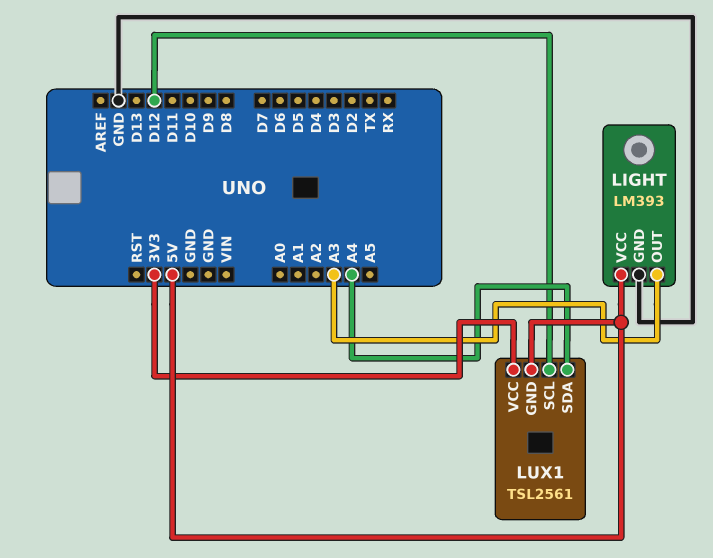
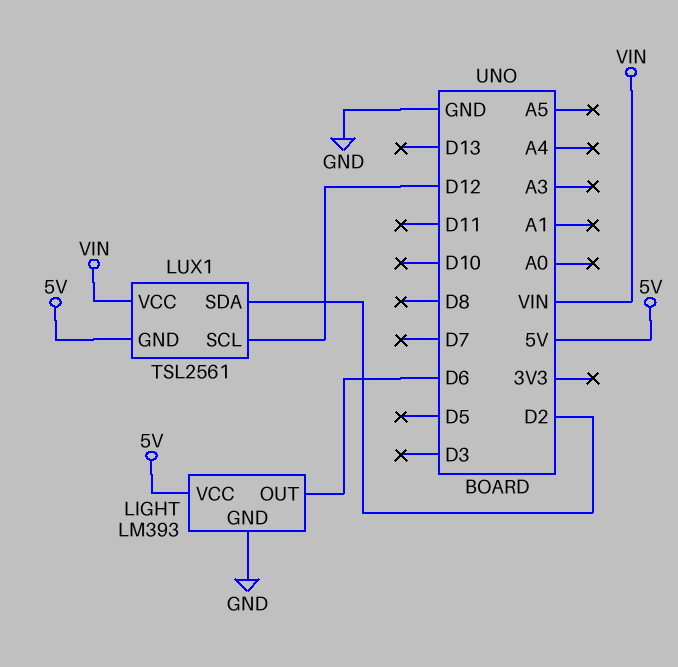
LIGHT pin OUT: A3 -> D6
LUX1 pin SDA: A4 -> D2
LUX1 pin VCC: 3V3 -> VIN

